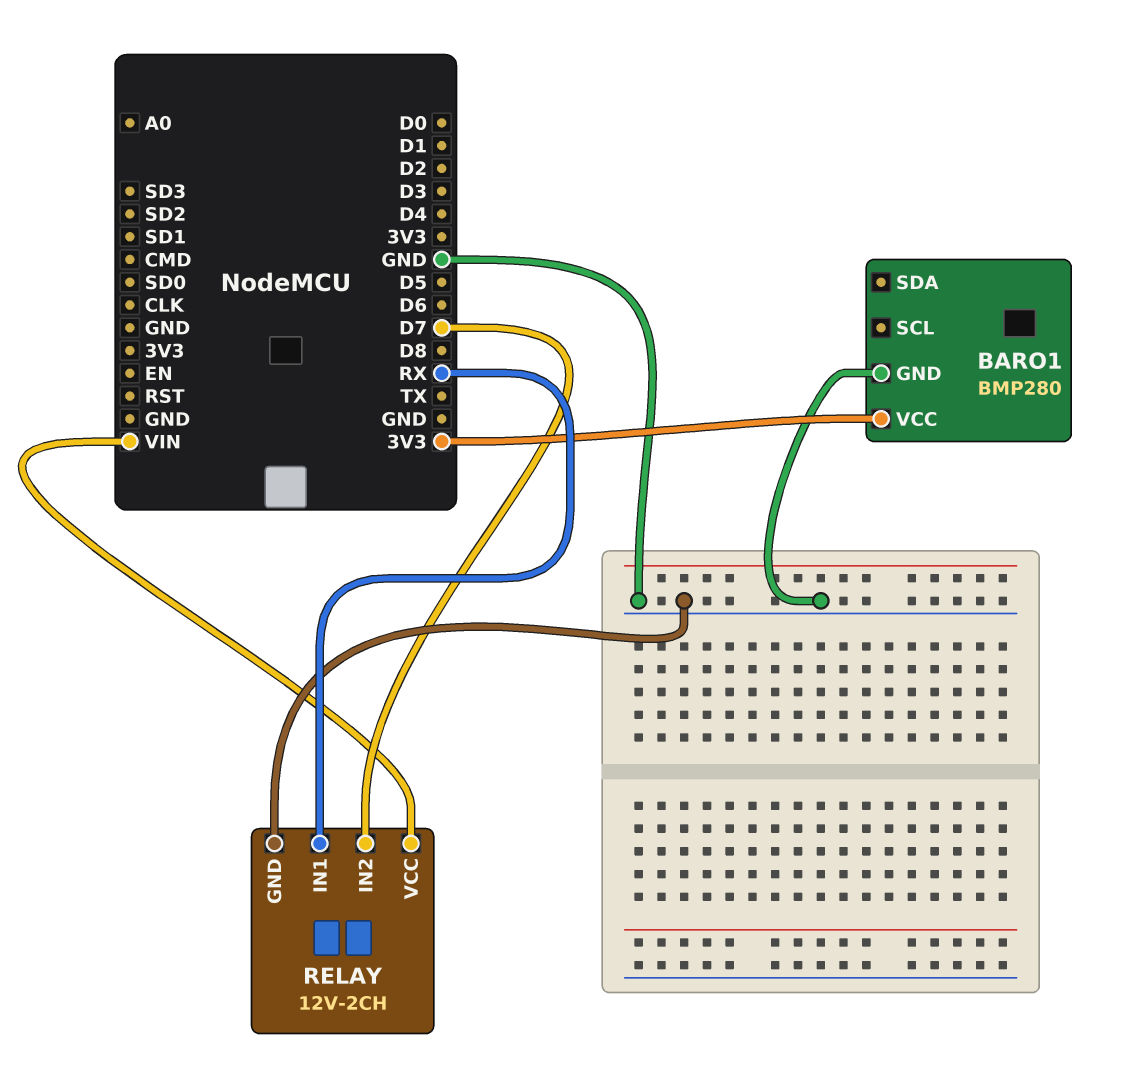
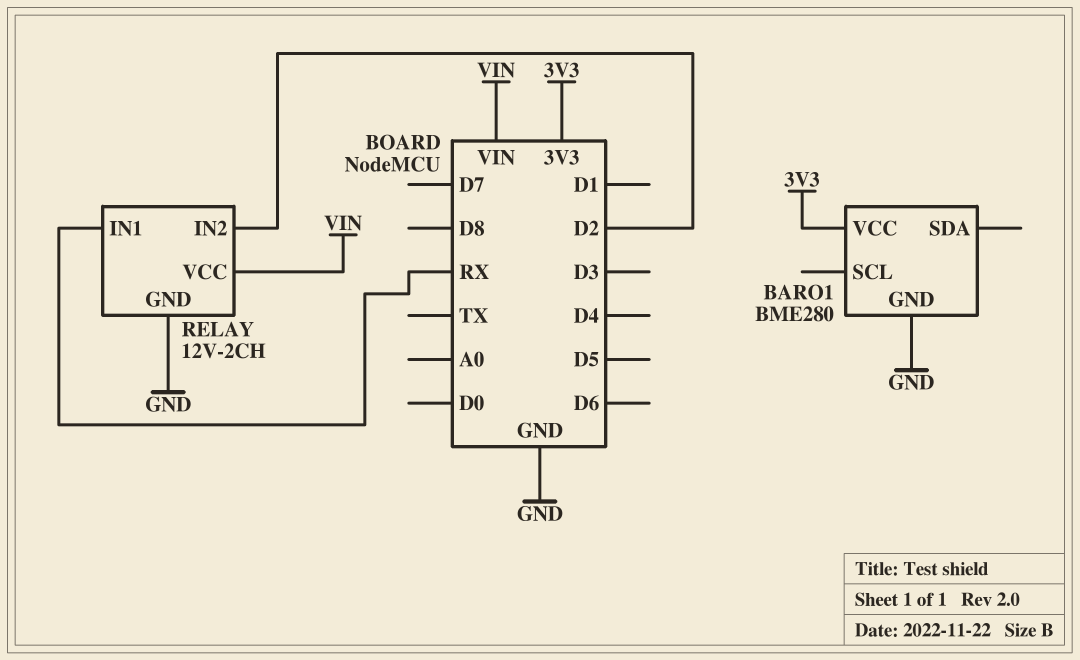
BARO1: BMP280 -> BME280
RELAY pin IN2: D7 -> D2

